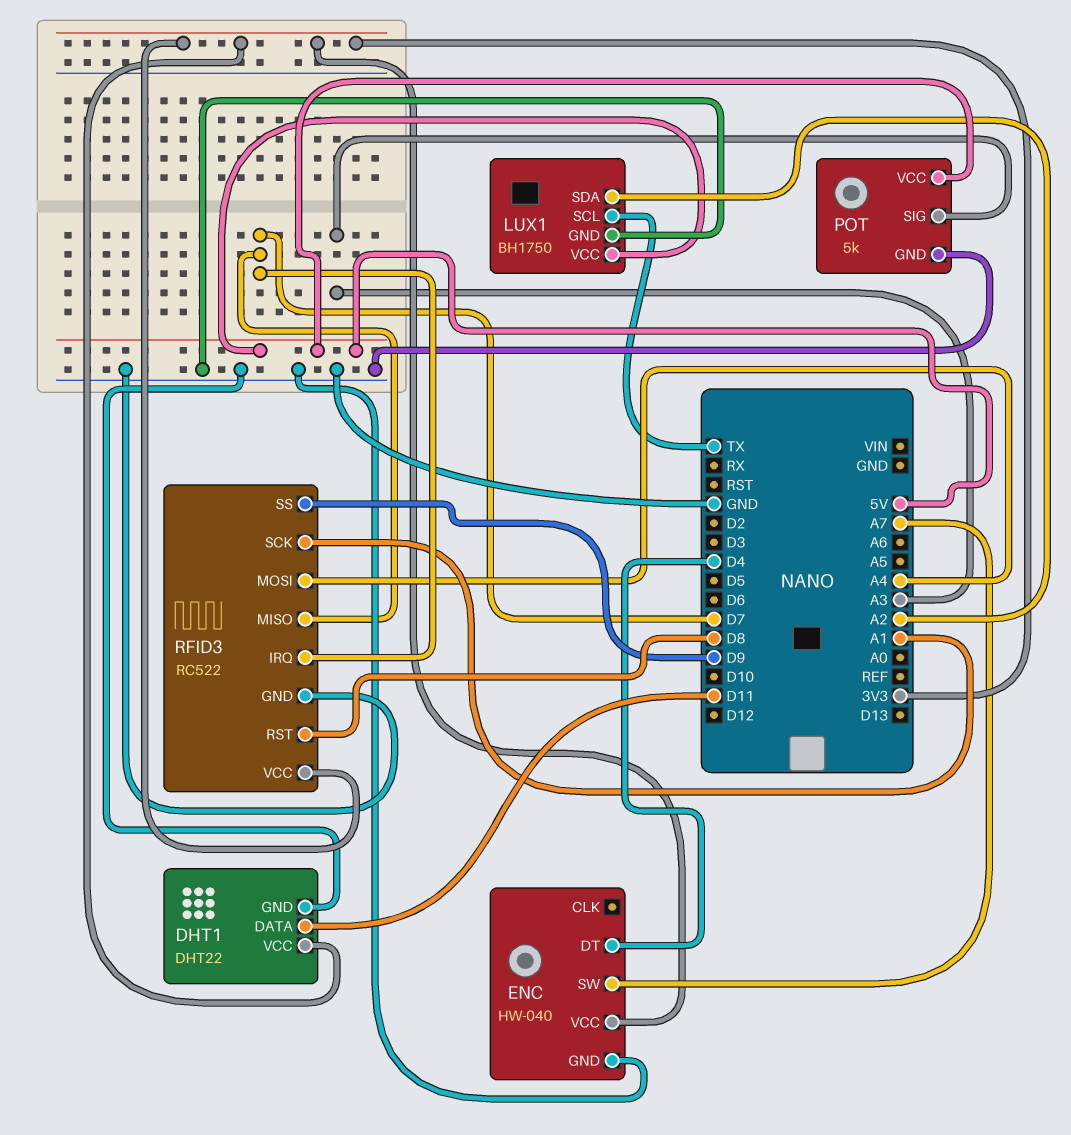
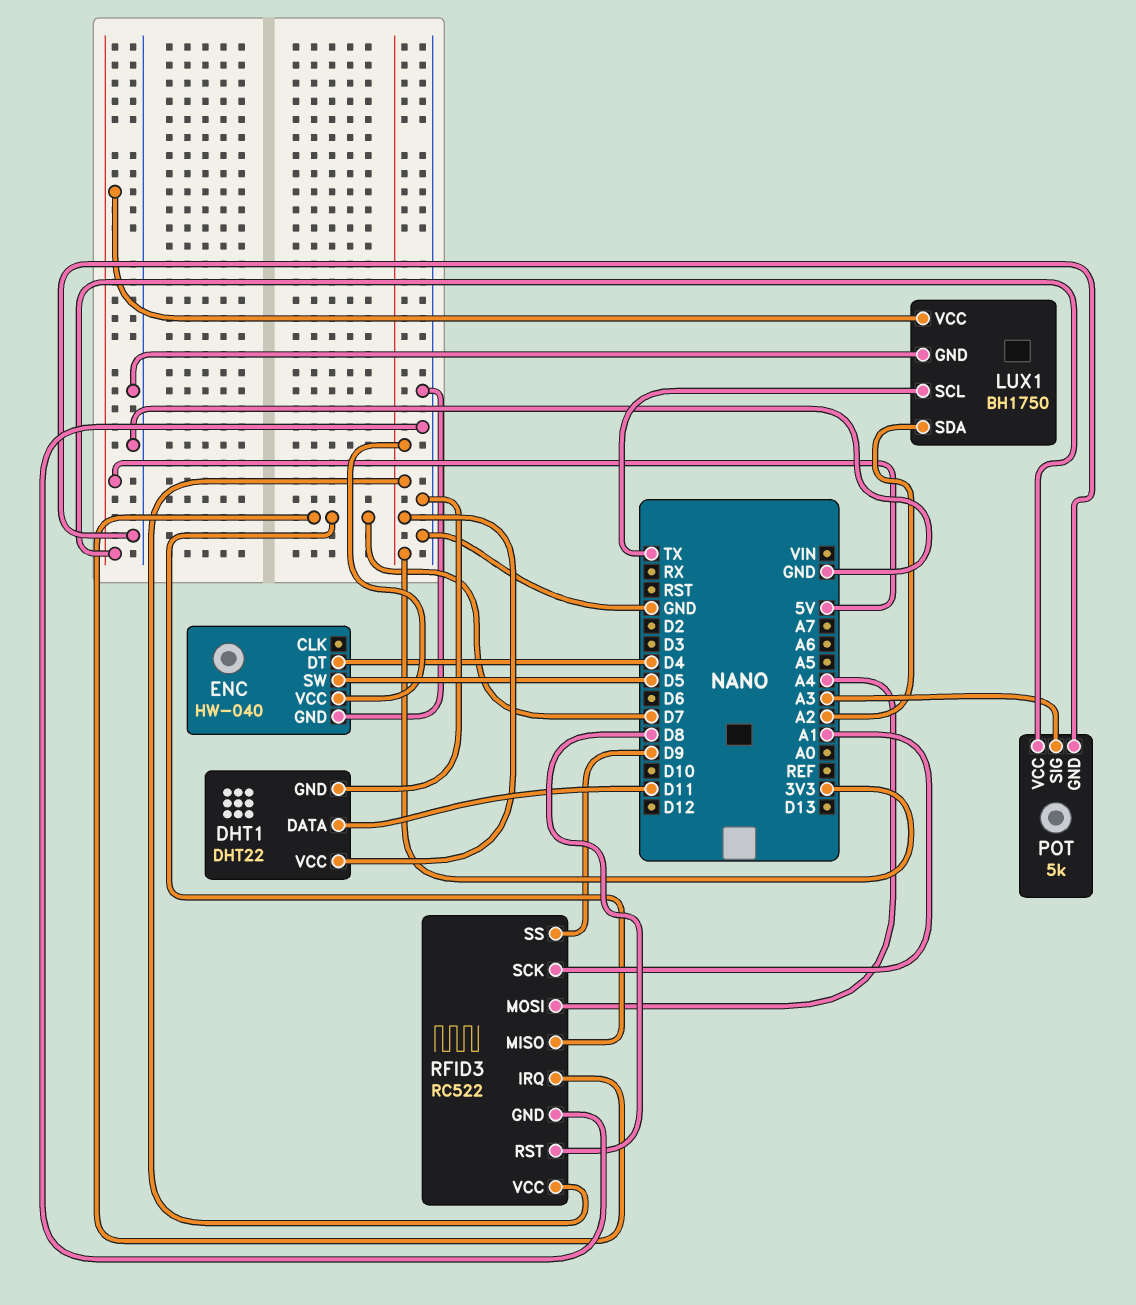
ENC pin SW: A7 -> D5

